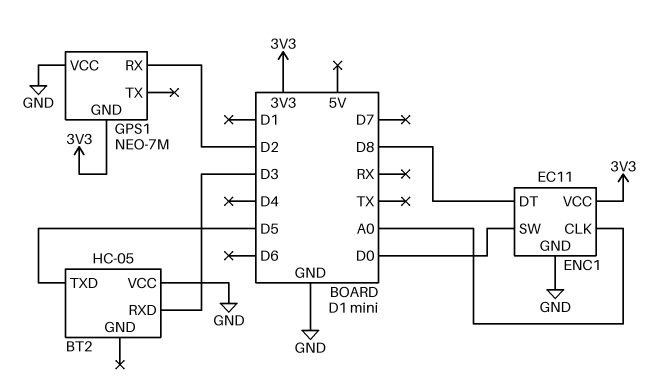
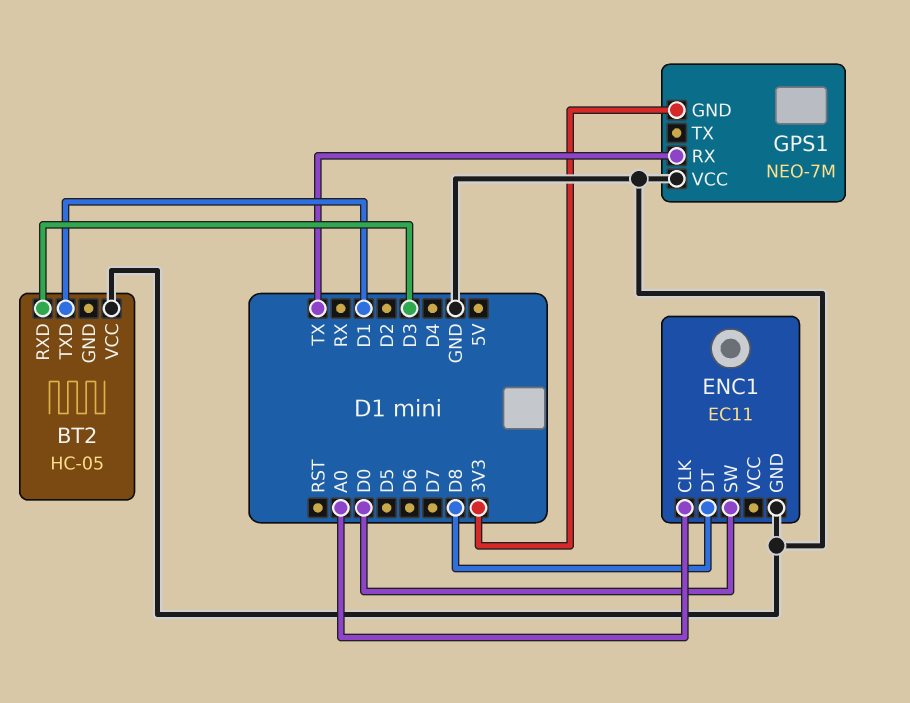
BT2 pin TXD: D5 -> D1
ENC1 pin VCC: 3V3 -> none
GPS1 pin RX: D2 -> TX

